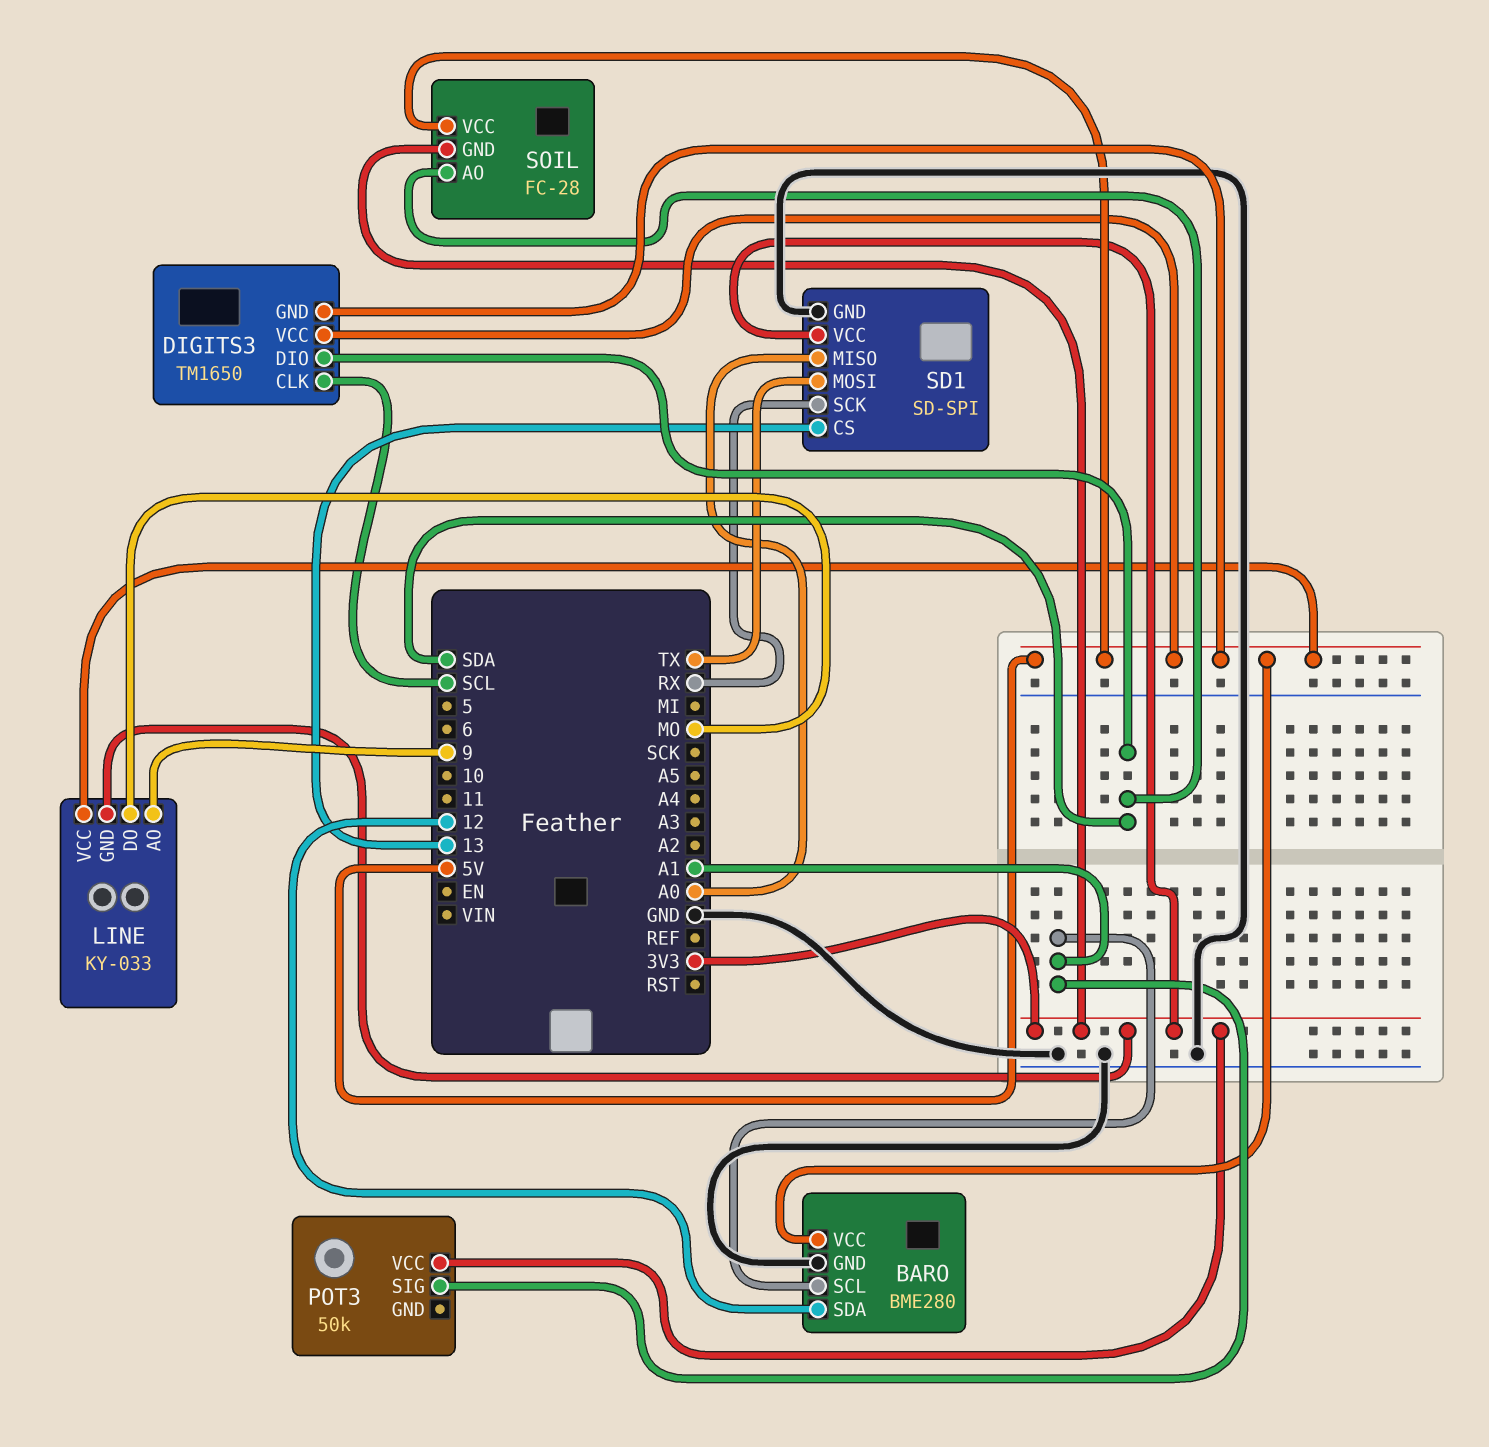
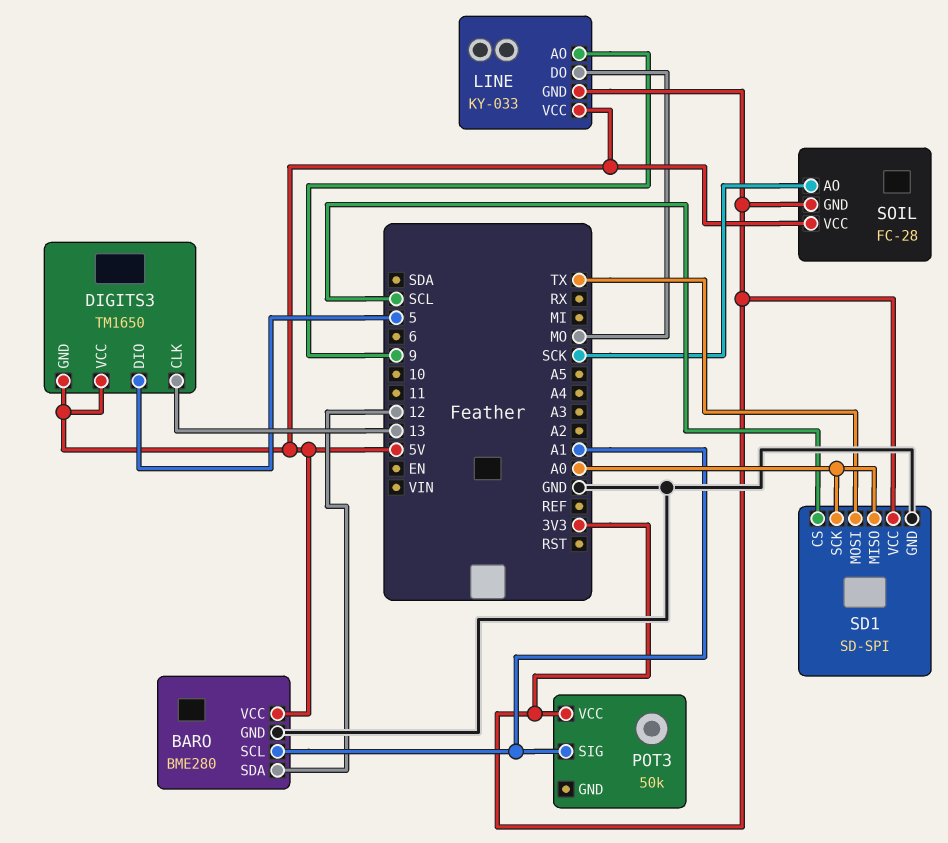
DIGITS3 pin CLK: SCL -> 13
DIGITS3 pin DIO: SDA -> 5
SD1 pin CS: 13 -> SCL
SD1 pin SCK: RX -> A0
SOIL pin AO: SDA -> SCK

